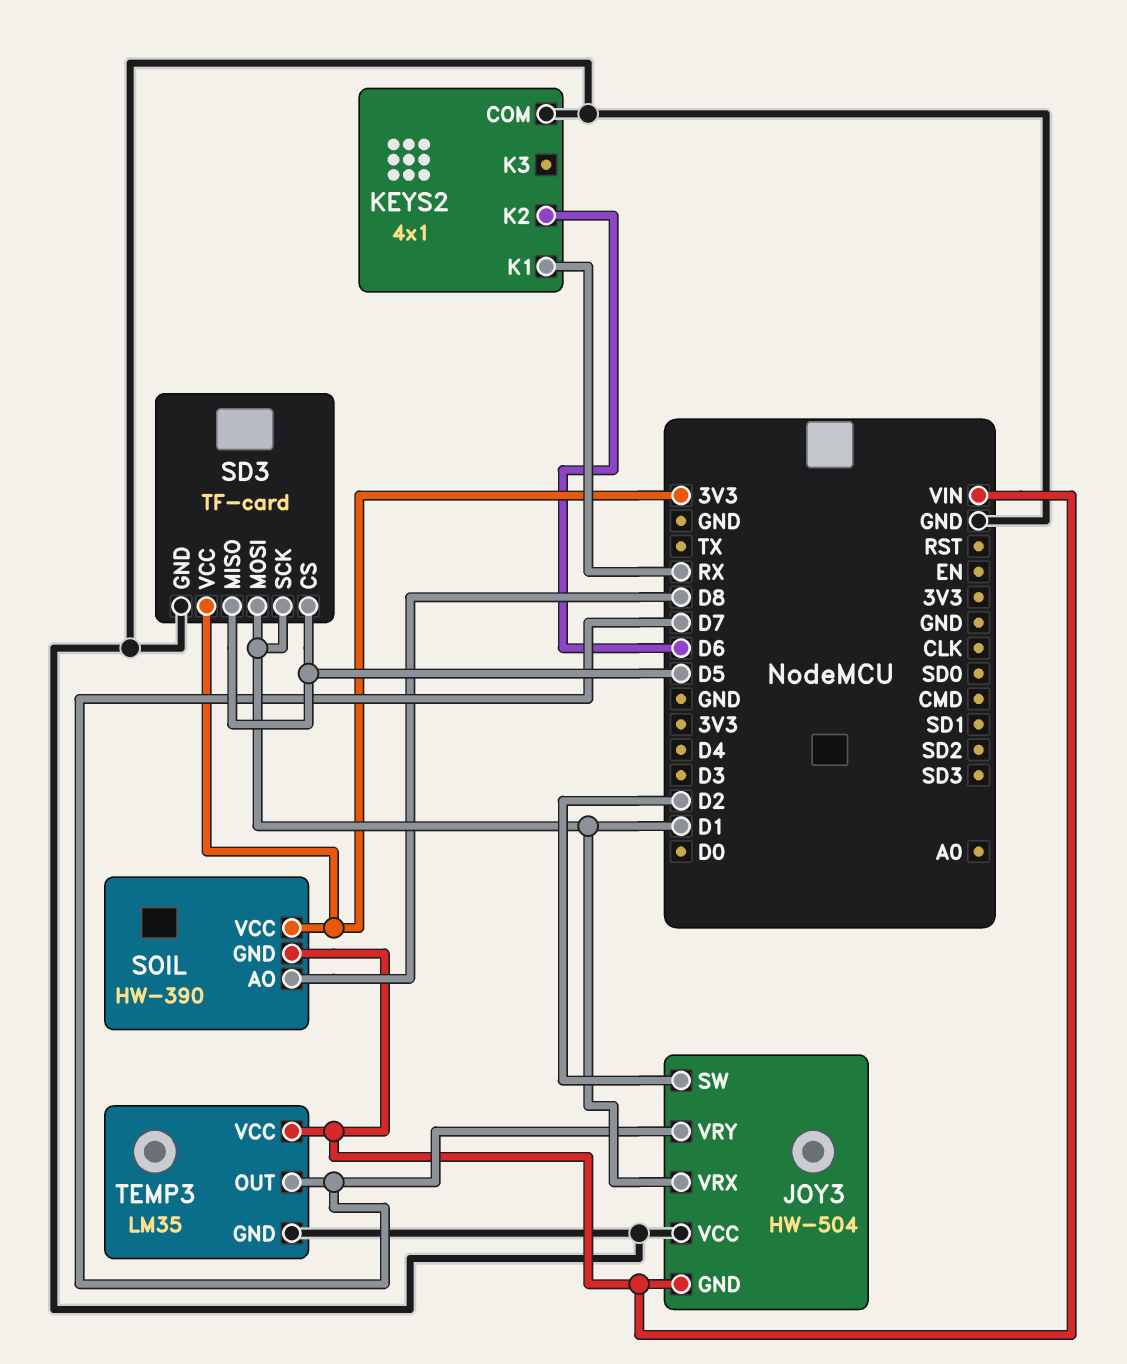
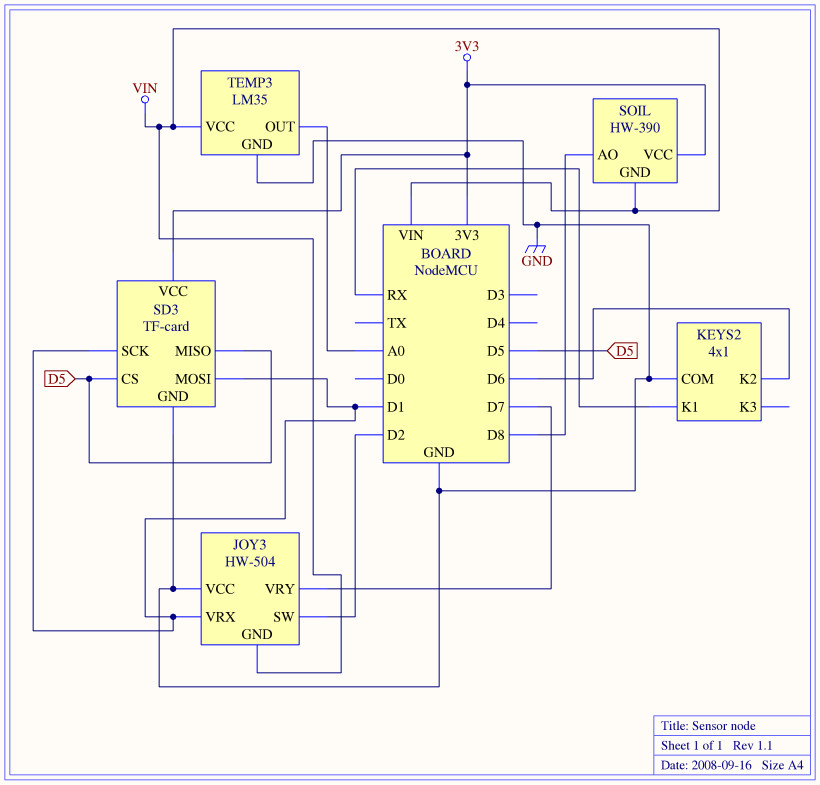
TEMP3 pin OUT: D7 -> A0

